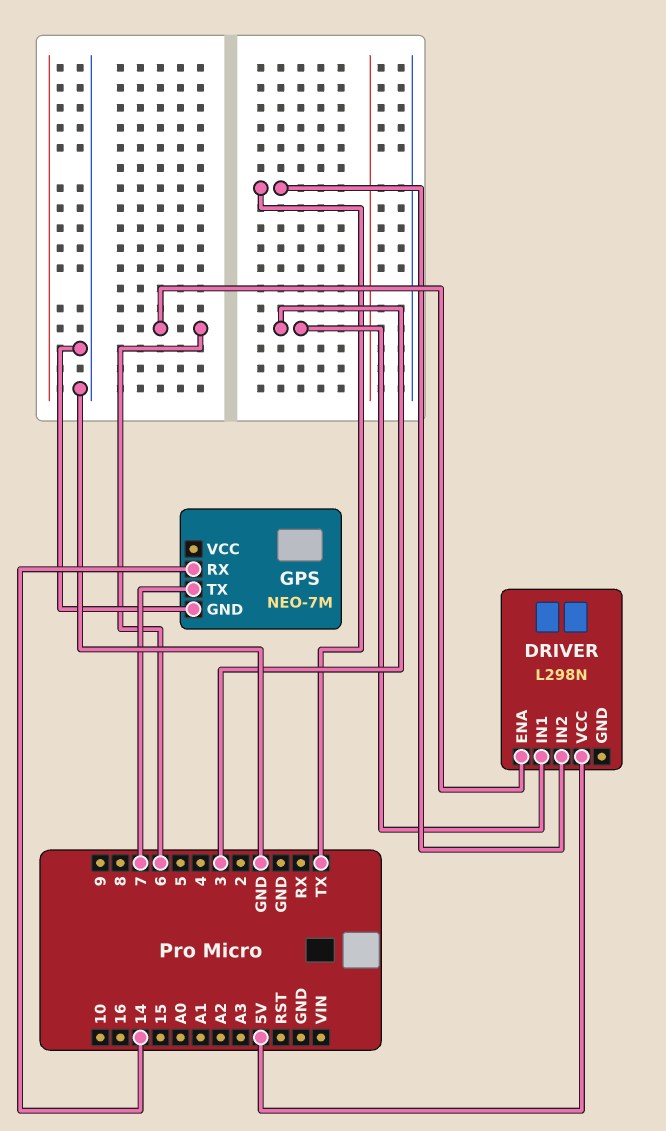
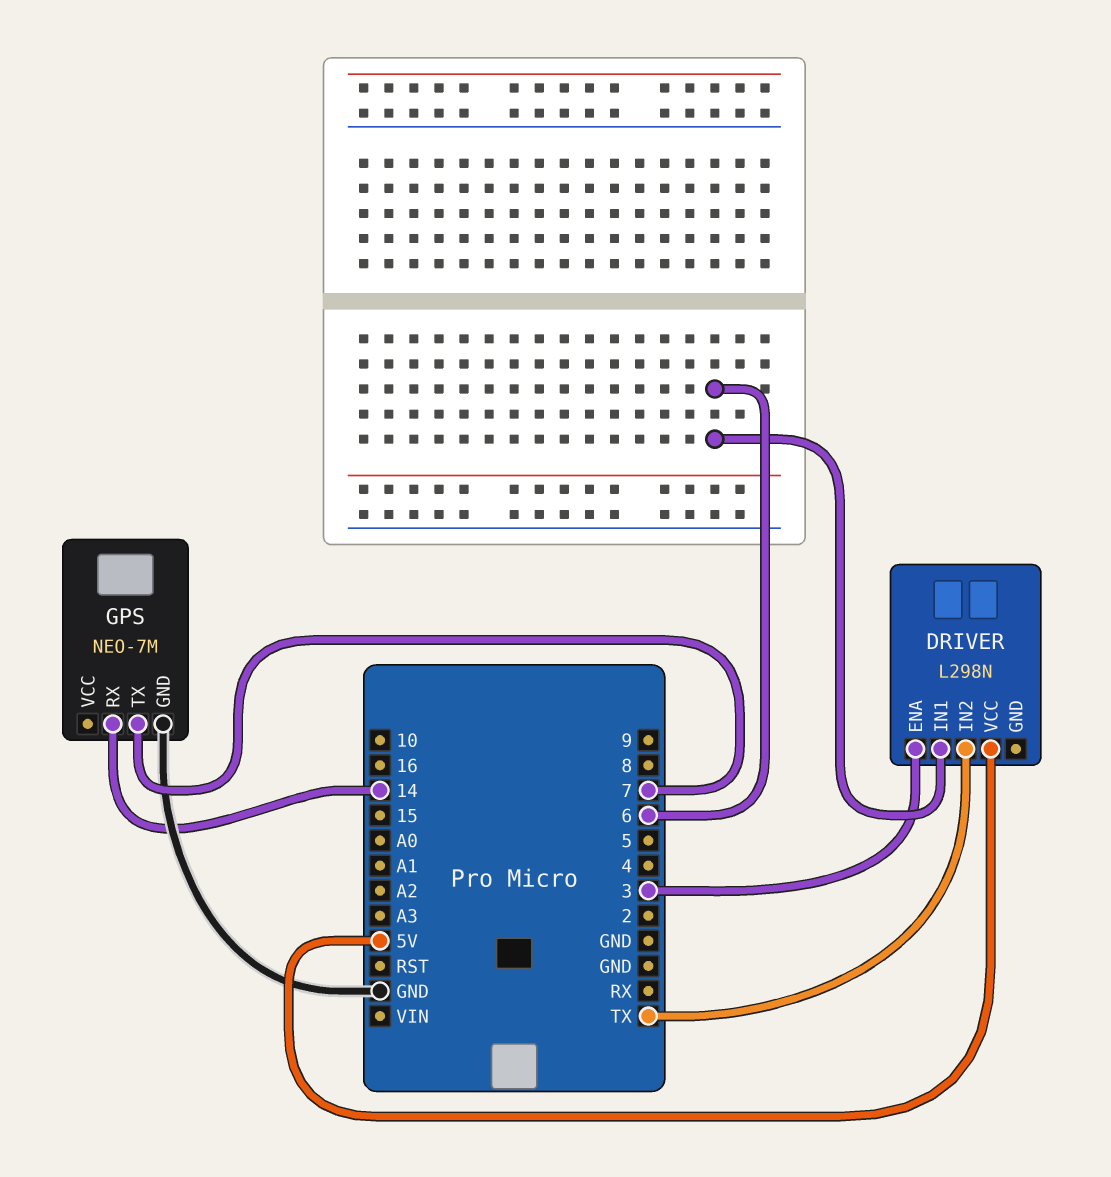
DRIVER pin ENA: 6 -> 3
DRIVER pin IN1: 3 -> 6

